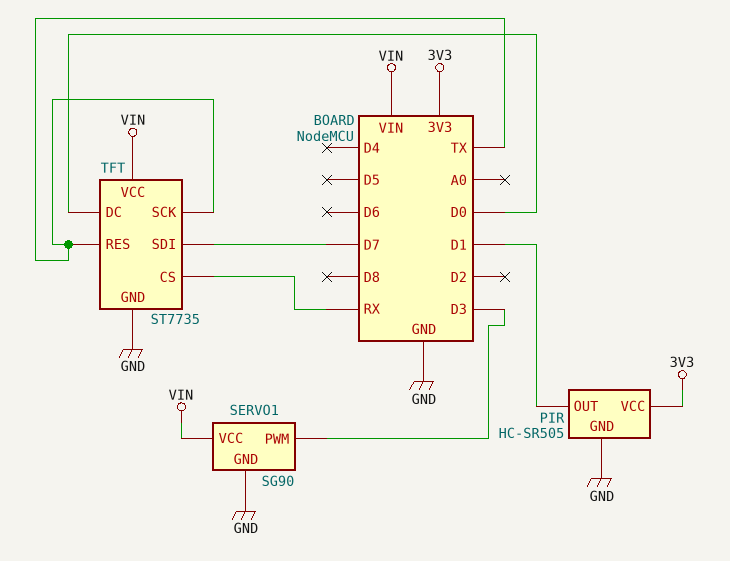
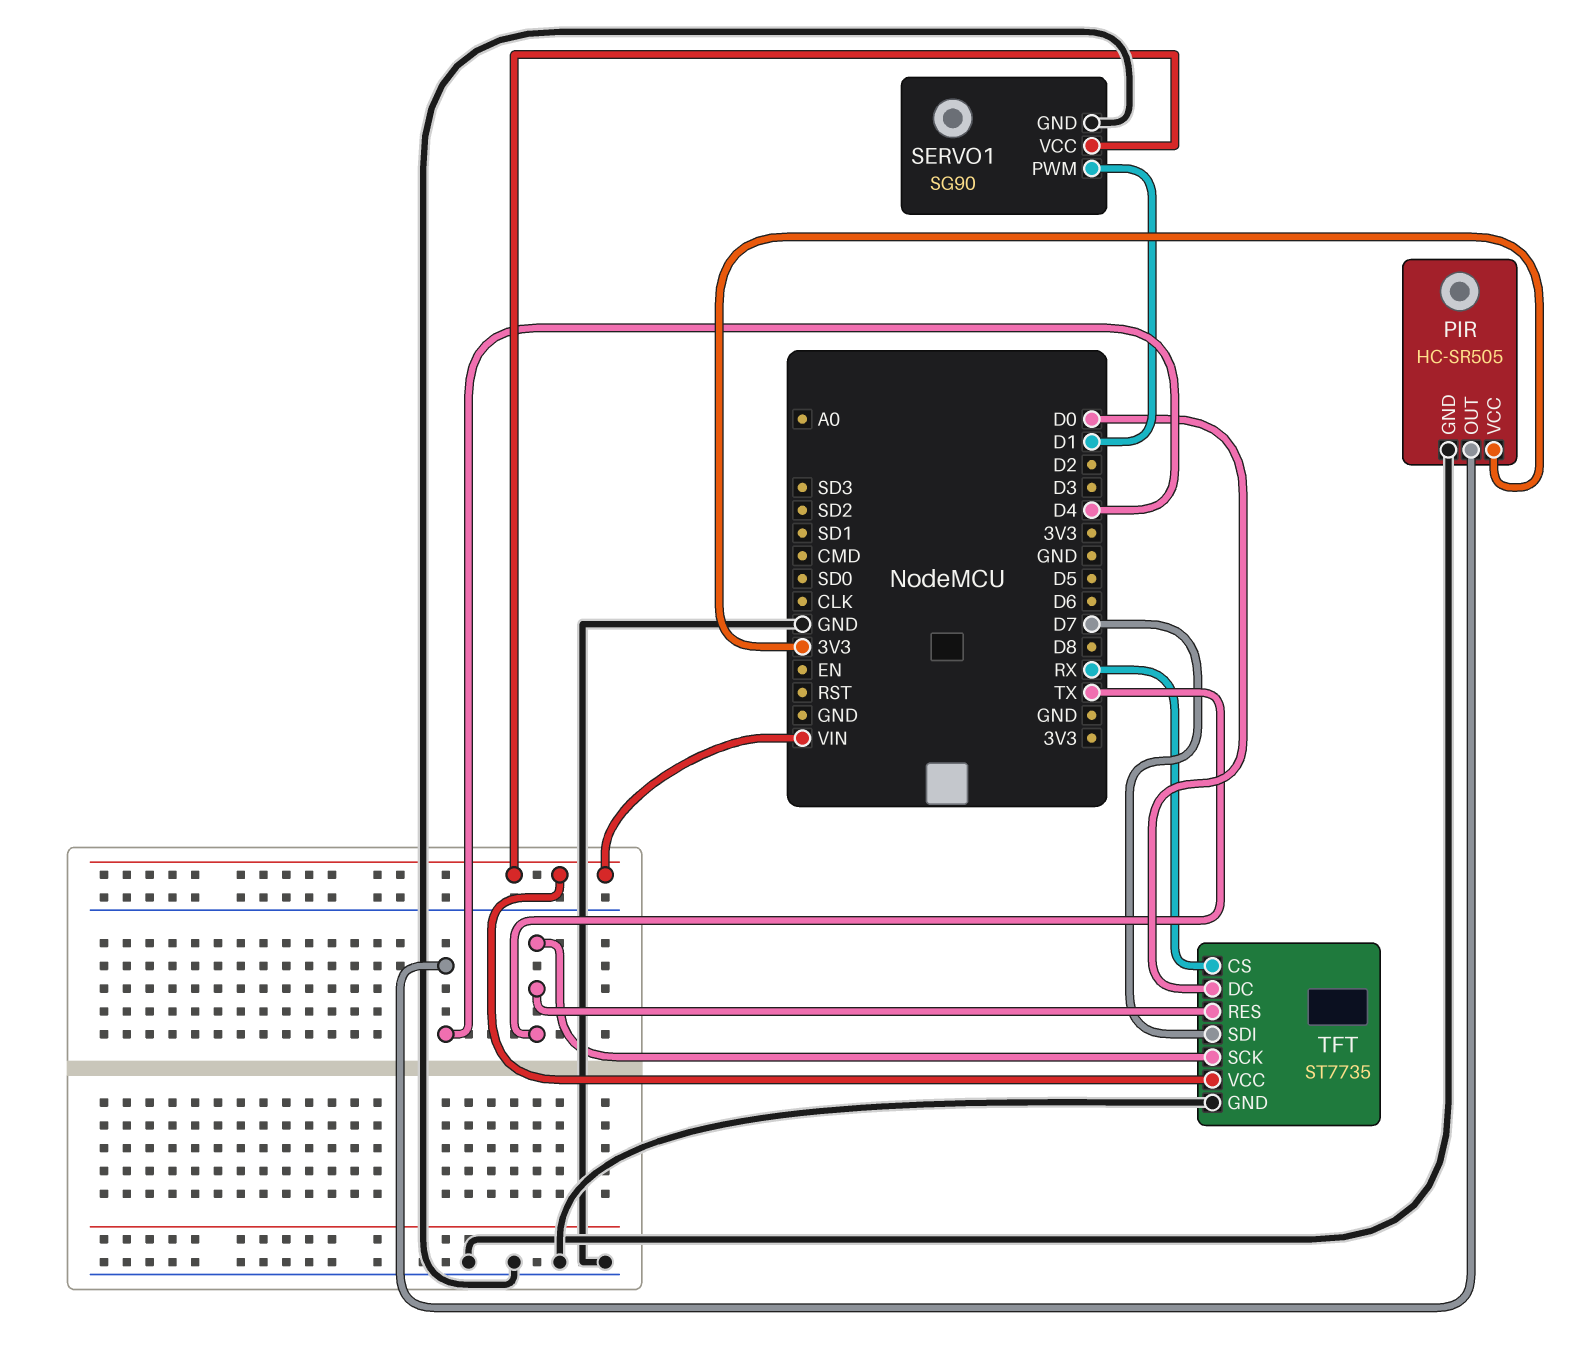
PIR pin OUT: D1 -> D4
SERVO1 pin PWM: D3 -> D1

